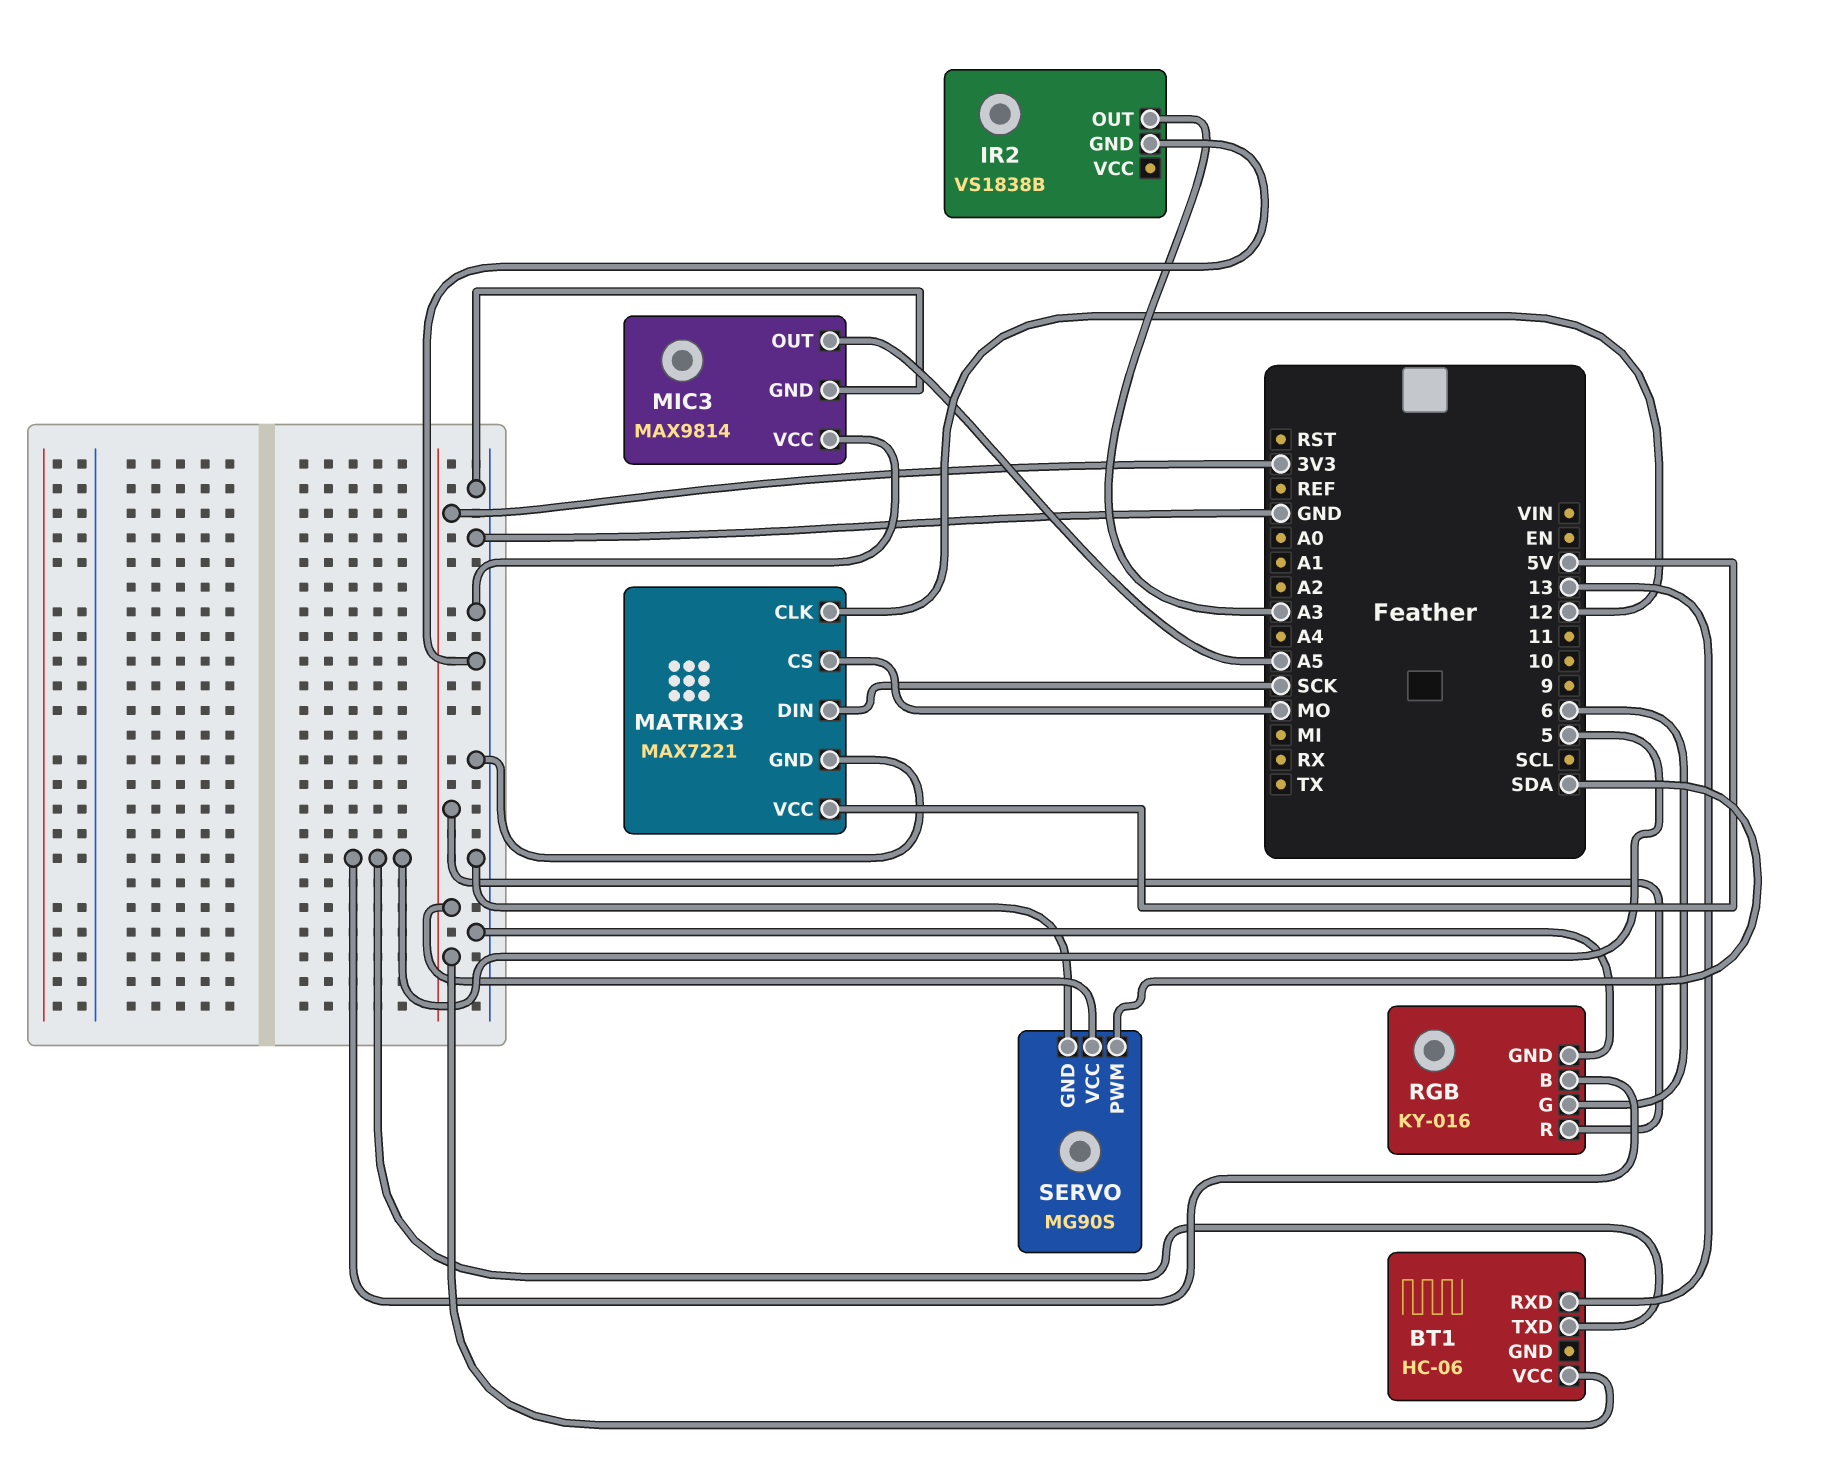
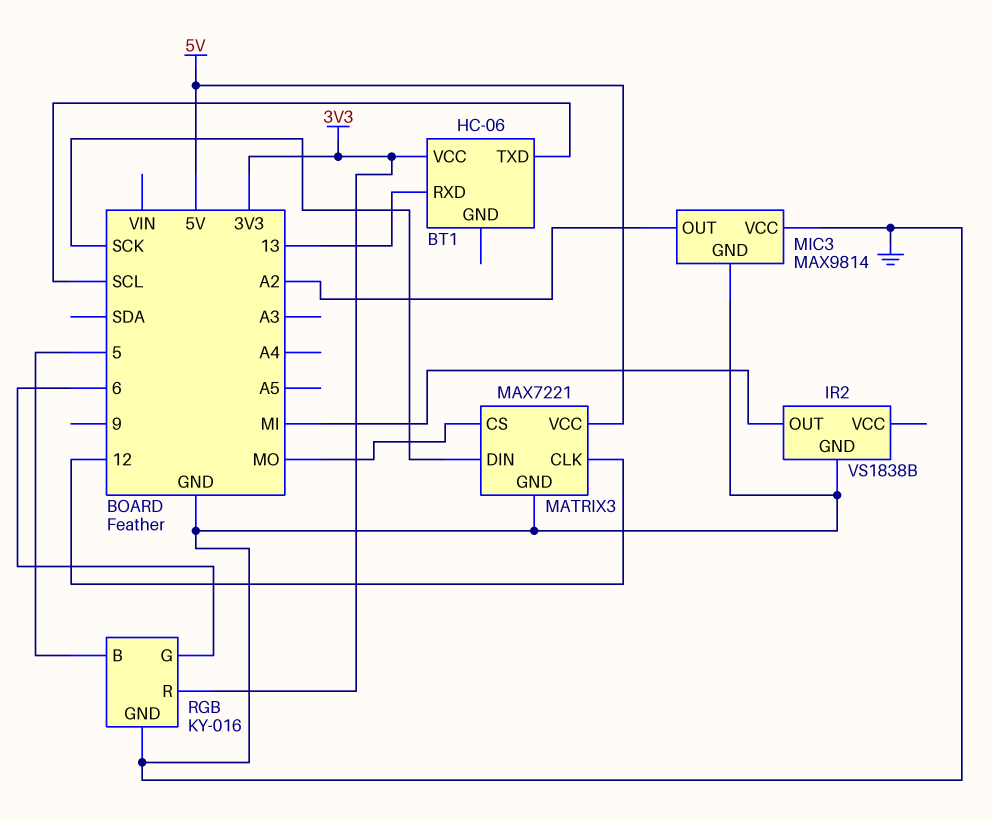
BT1 pin TXD: 5 -> SCL
IR2 pin OUT: A3 -> MI
MIC3 pin OUT: A5 -> A2
SERVO: MG90S -> none
SERVO pin GND: GND -> none
SERVO pin PWM: SDA -> none
SERVO pin VCC: 3V3 -> none

